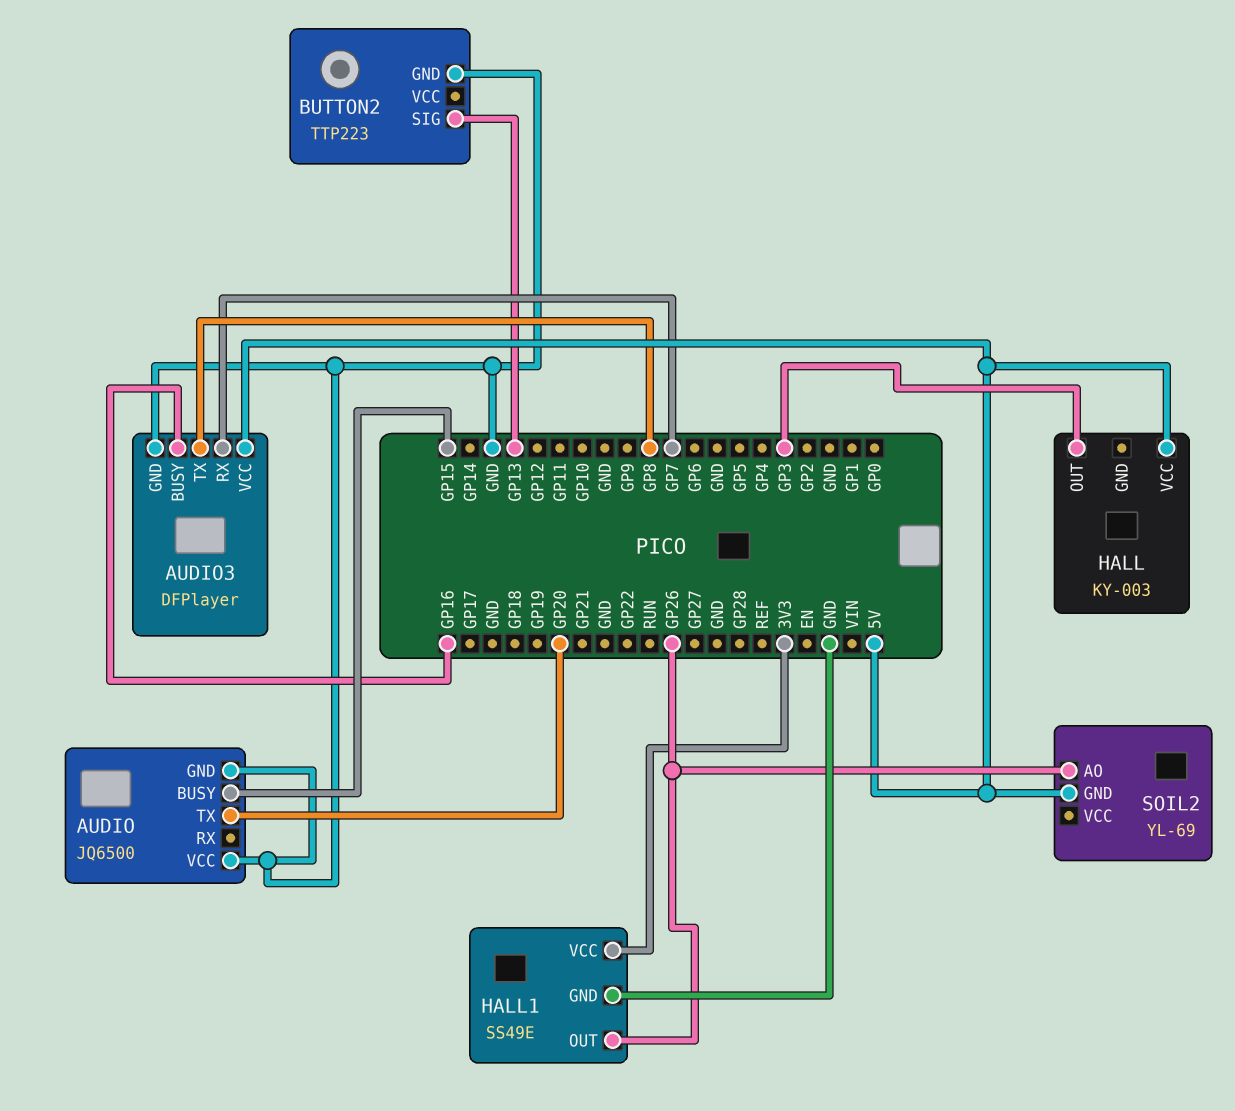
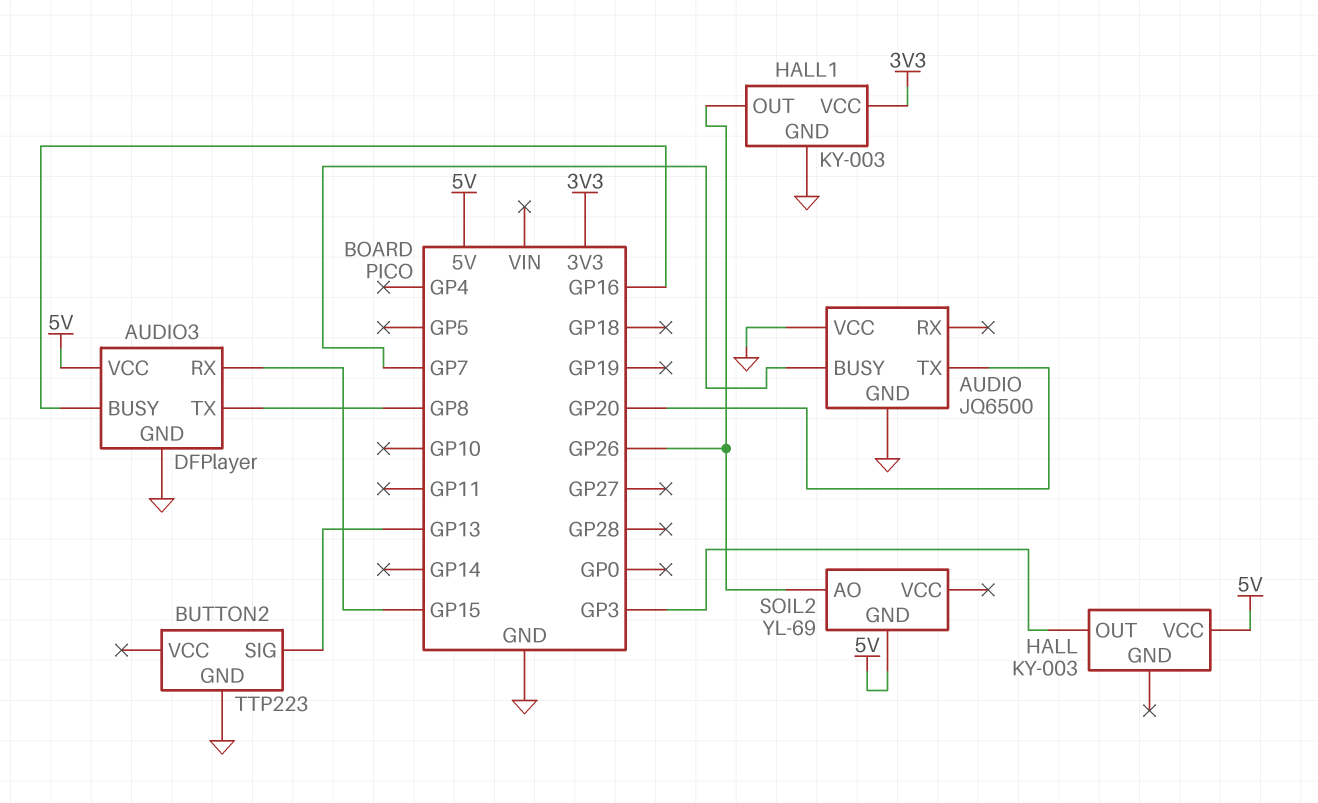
AUDIO pin BUSY: GP15 -> GP7
AUDIO3 pin RX: GP7 -> GP15
HALL1: SS49E -> KY-003

